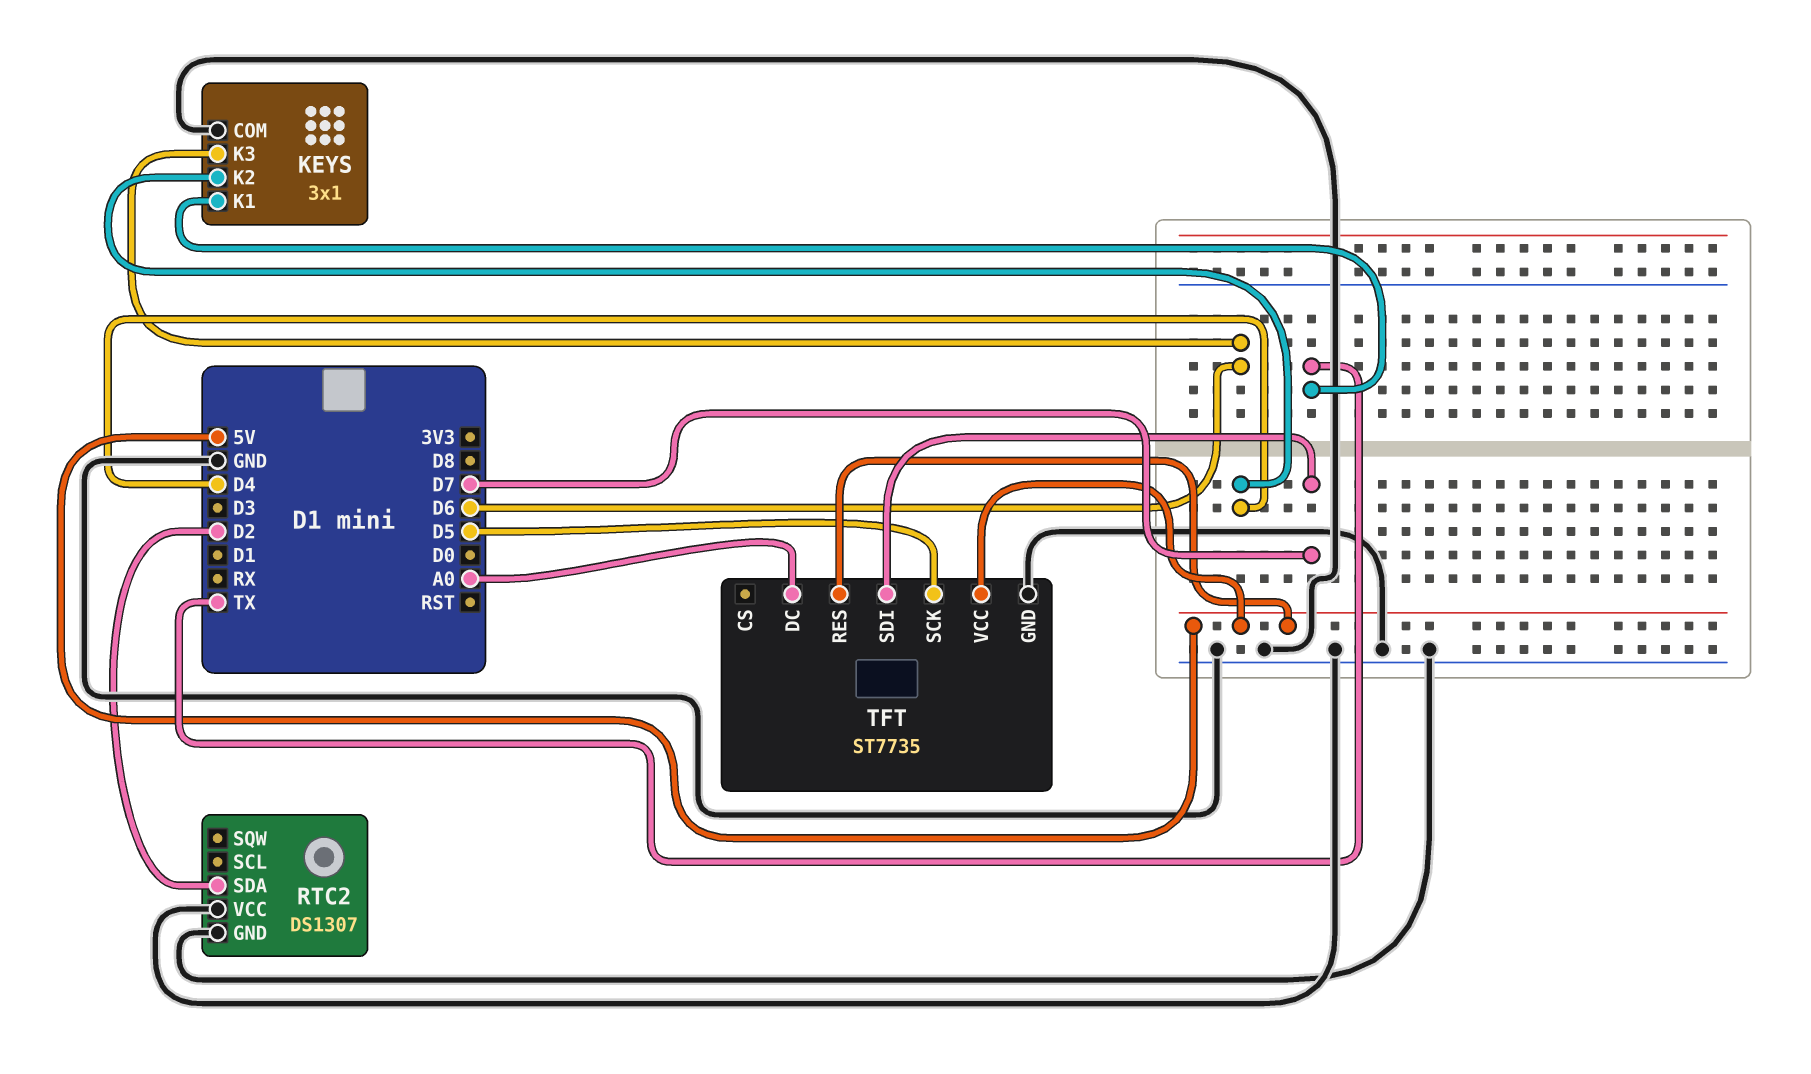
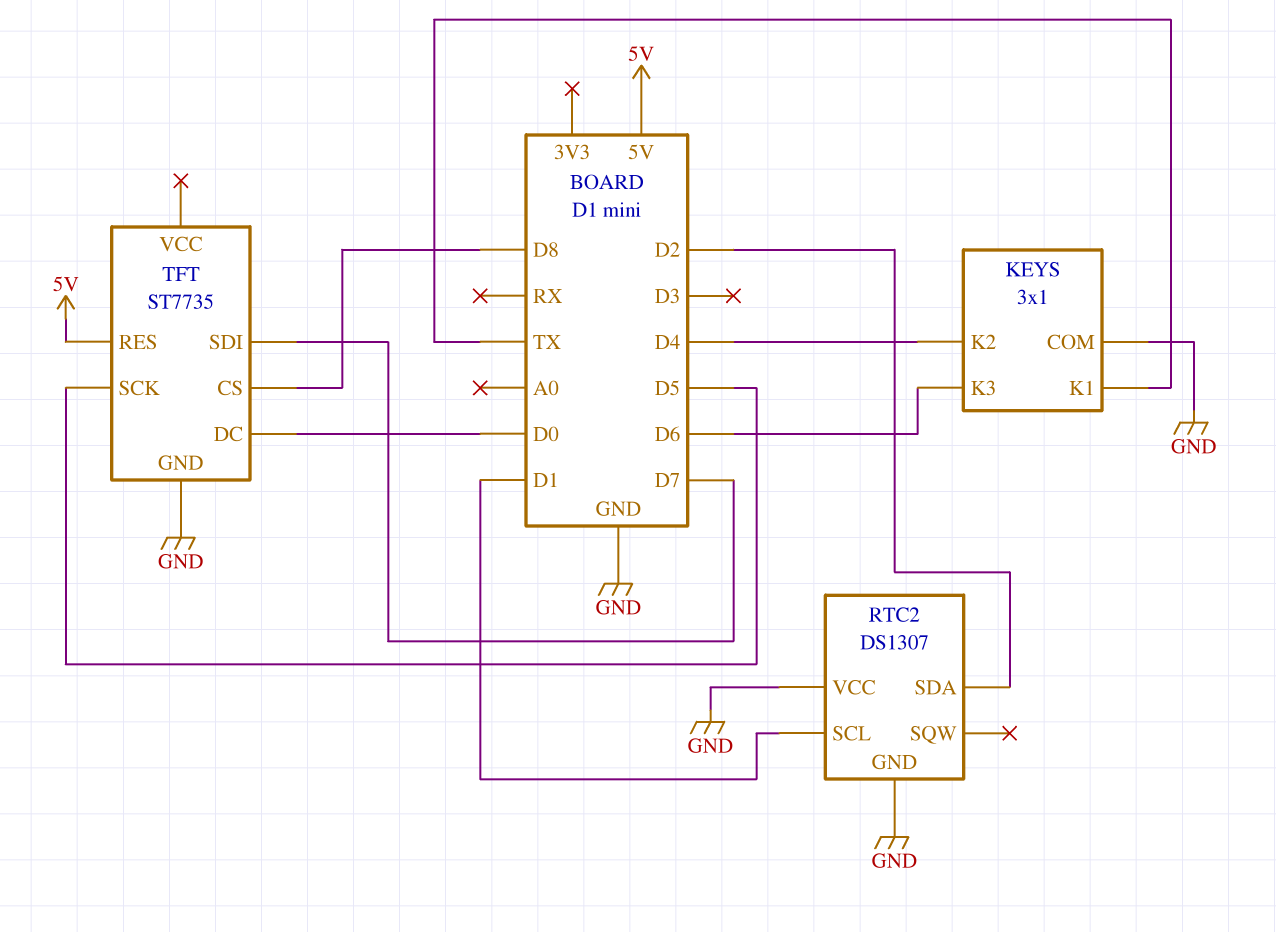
RTC2 pin SCL: none -> D1
TFT pin CS: none -> D8
TFT pin DC: A0 -> D0
TFT pin VCC: 5V -> none

